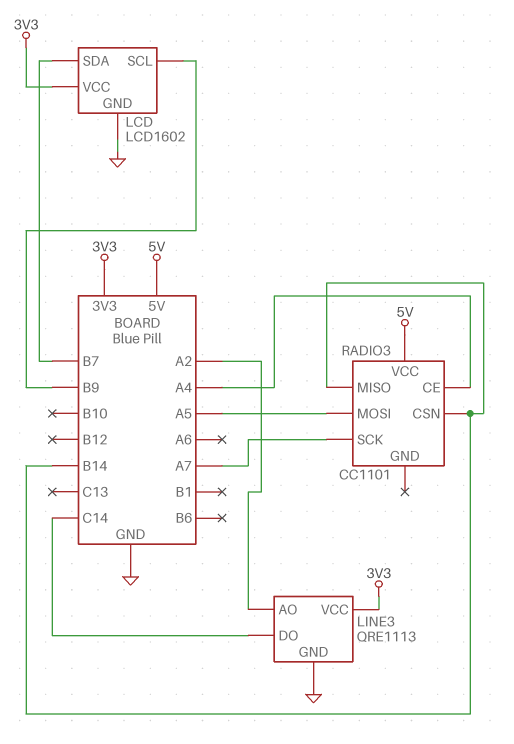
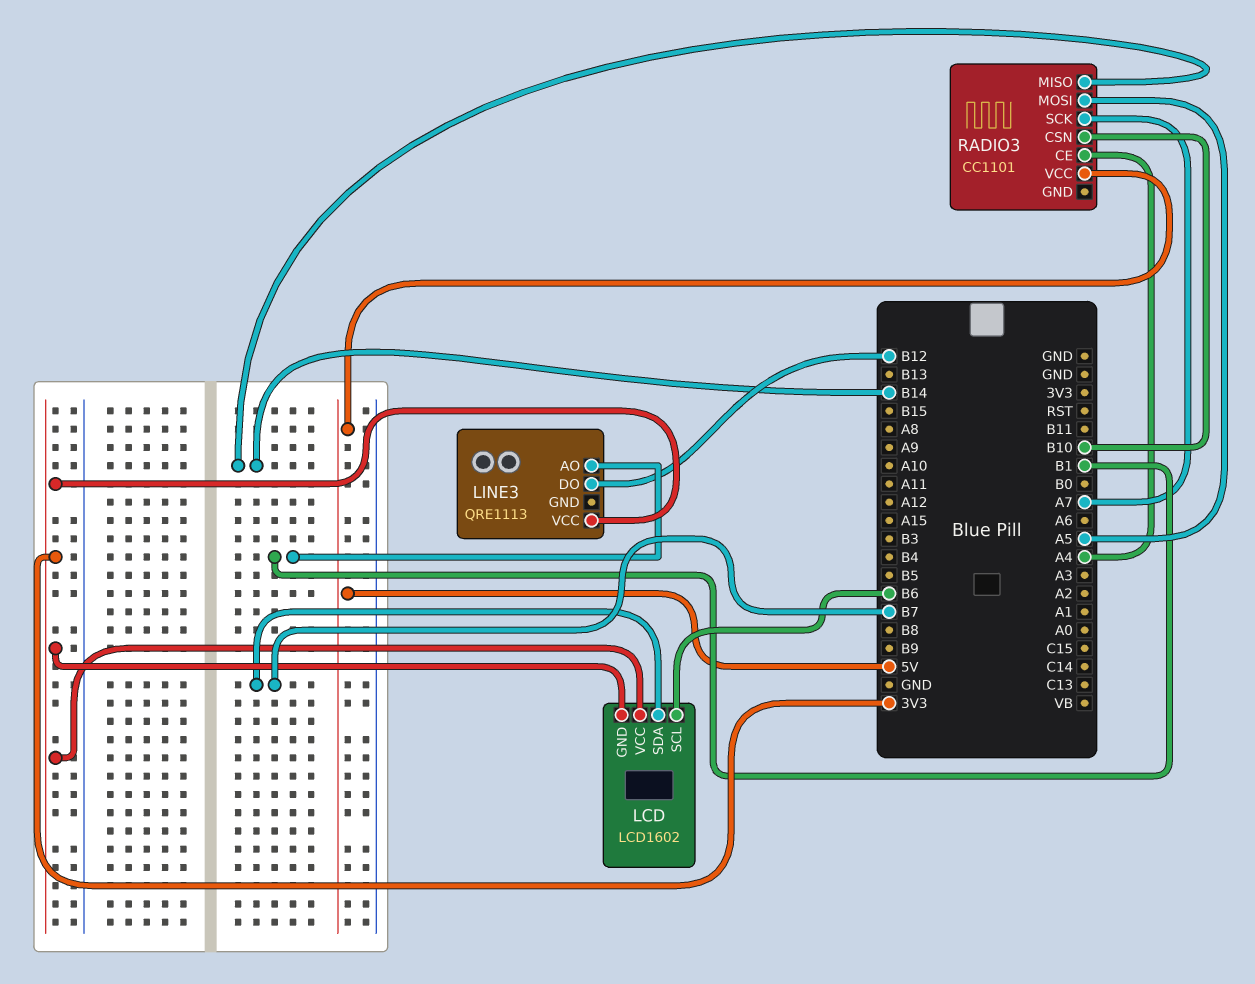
LCD pin GND: GND -> 3V3
LCD pin SCL: B9 -> B6
LINE3 pin AO: A2 -> B1
LINE3 pin DO: C14 -> B12
LINE3 pin GND: GND -> none
RADIO3 pin CSN: B14 -> B10

